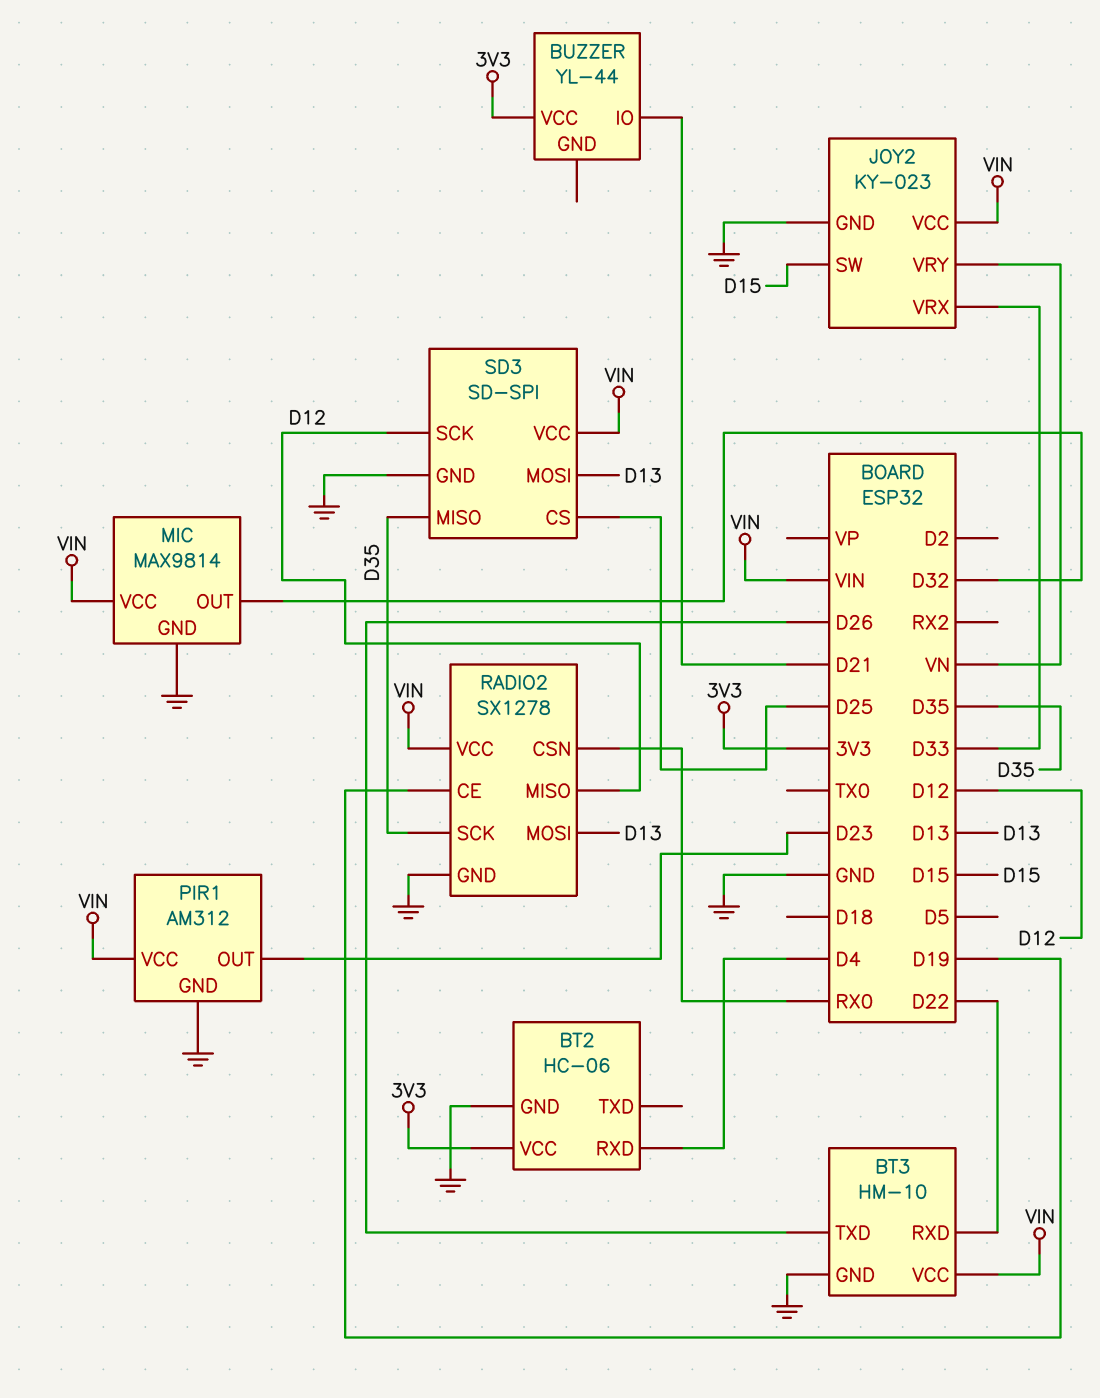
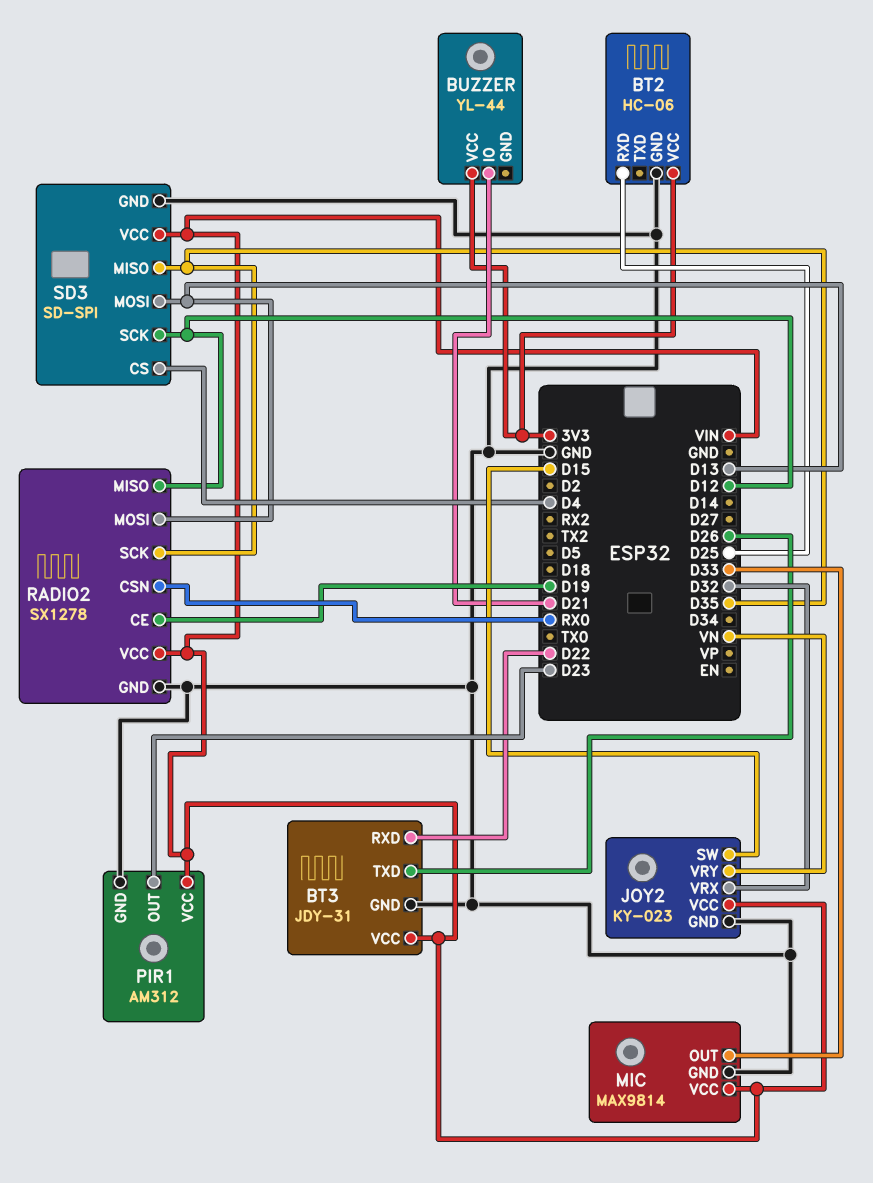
BT2 pin RXD: D4 -> D25
BT3: HM-10 -> JDY-31
JOY2 pin VRX: D33 -> D32
MIC pin OUT: D32 -> D33
SD3 pin CS: D25 -> D4

